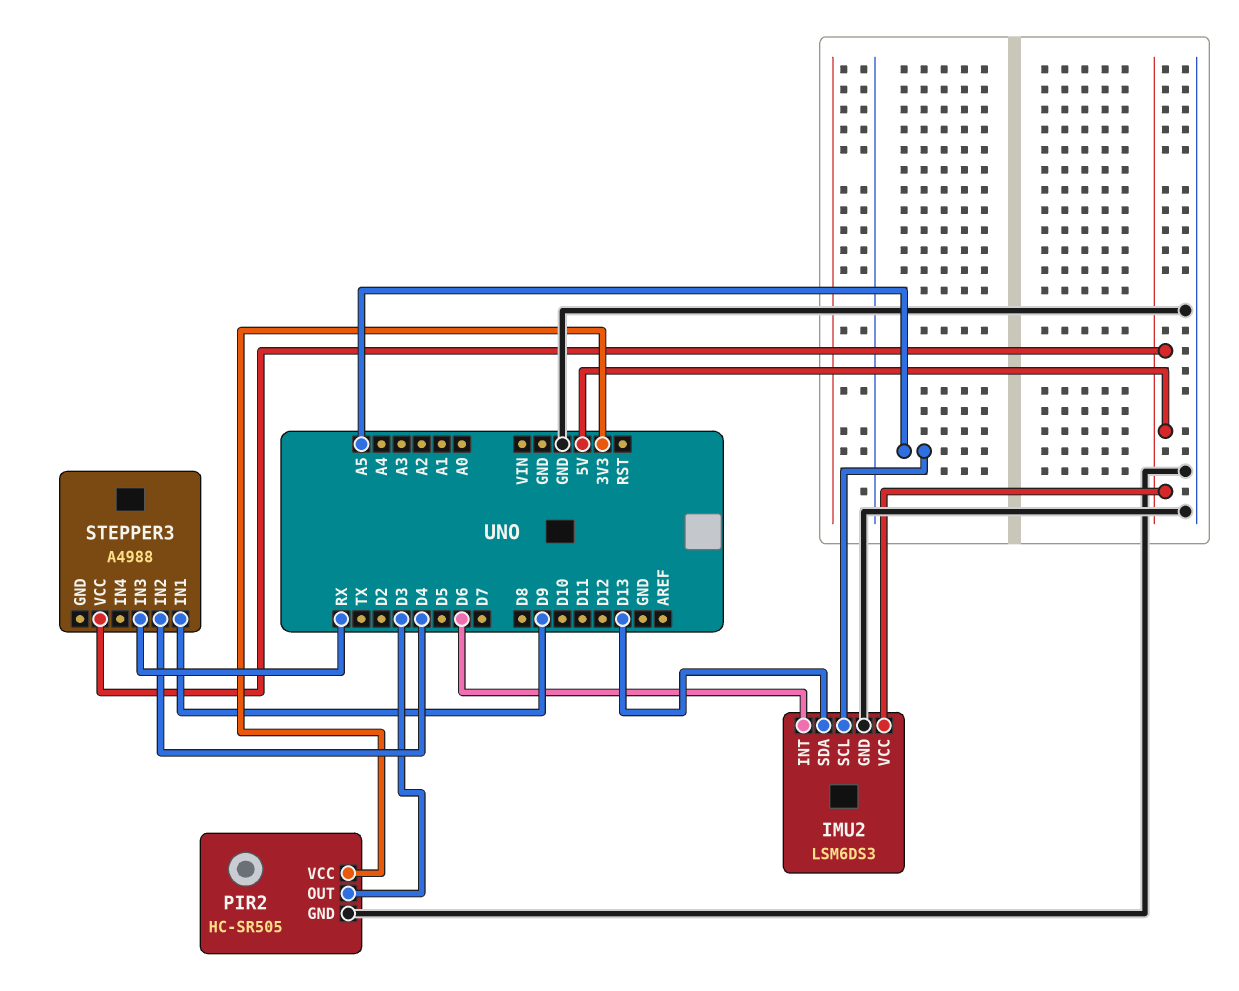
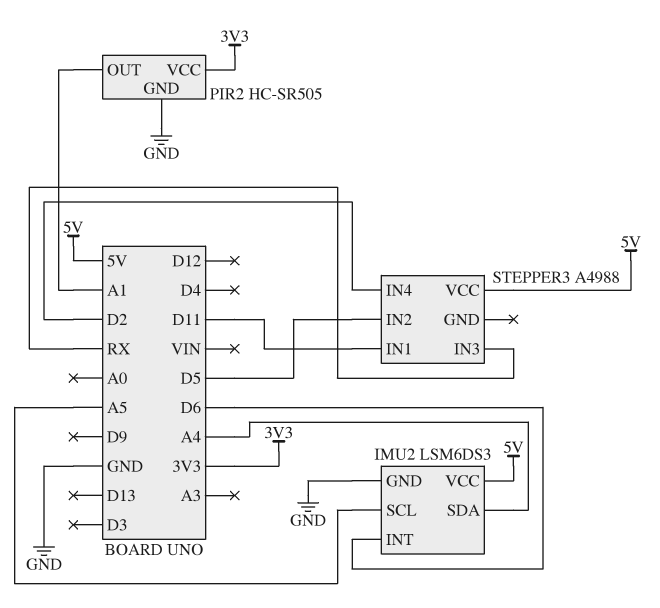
IMU2 pin SDA: D13 -> A4
PIR2 pin OUT: D3 -> A1
STEPPER3 pin IN1: D9 -> D11
STEPPER3 pin IN2: D4 -> D5
STEPPER3 pin IN4: none -> D2

